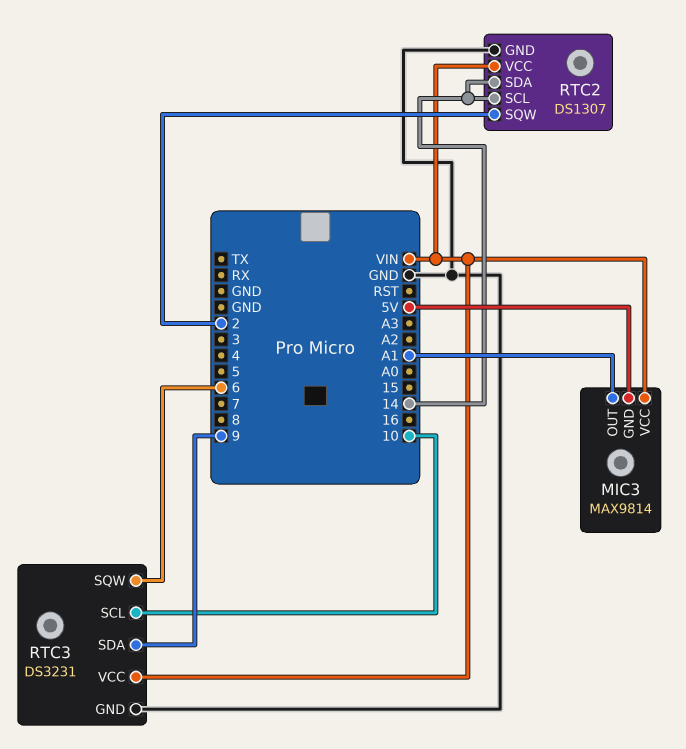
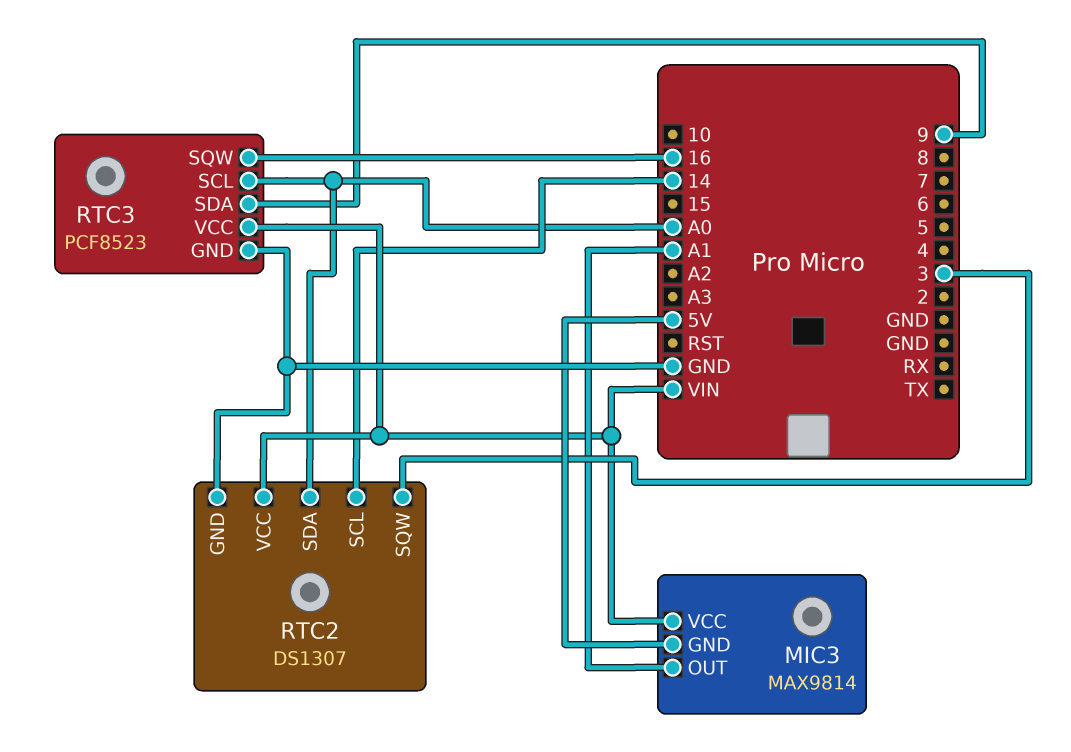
RTC2 pin SDA: 14 -> A0
RTC2 pin SQW: 2 -> 3
RTC3: DS3231 -> PCF8523
RTC3 pin SCL: 10 -> A0
RTC3 pin SQW: 6 -> 16

